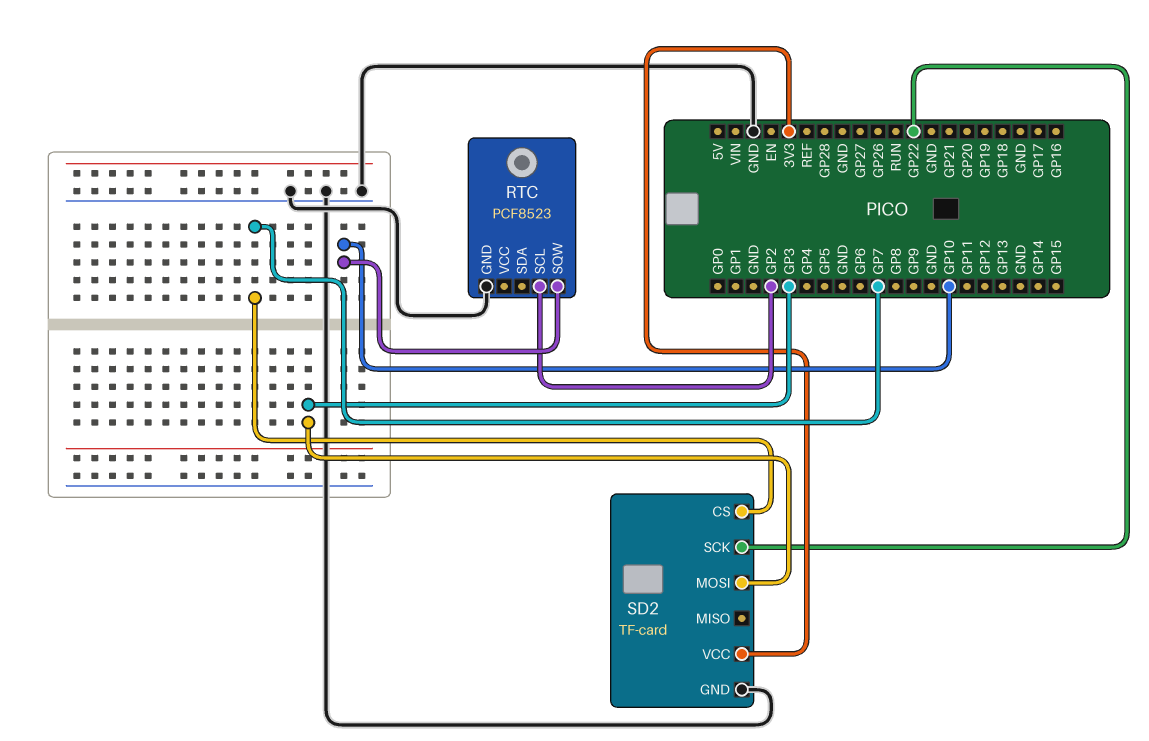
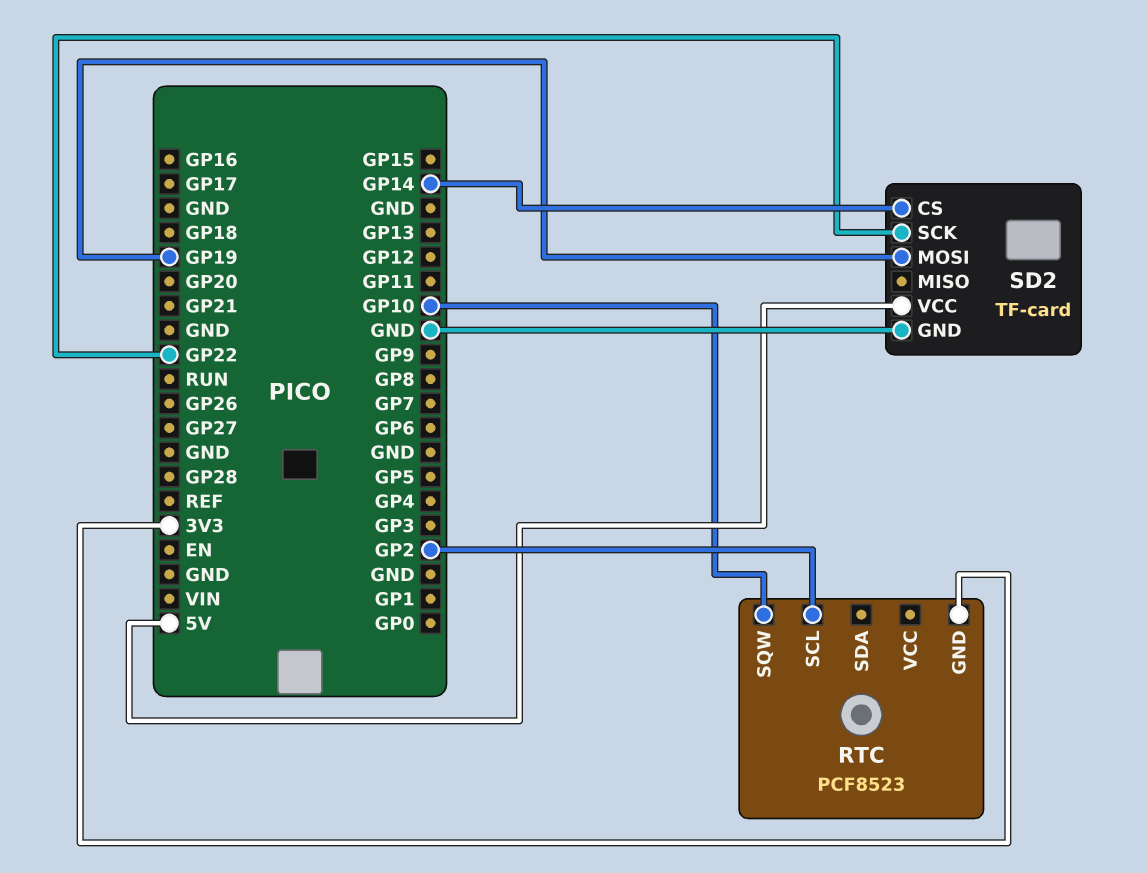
RTC pin GND: GND -> 3V3
SD2 pin CS: GP7 -> GP14
SD2 pin MOSI: GP3 -> GP19
SD2 pin VCC: 3V3 -> 5V

